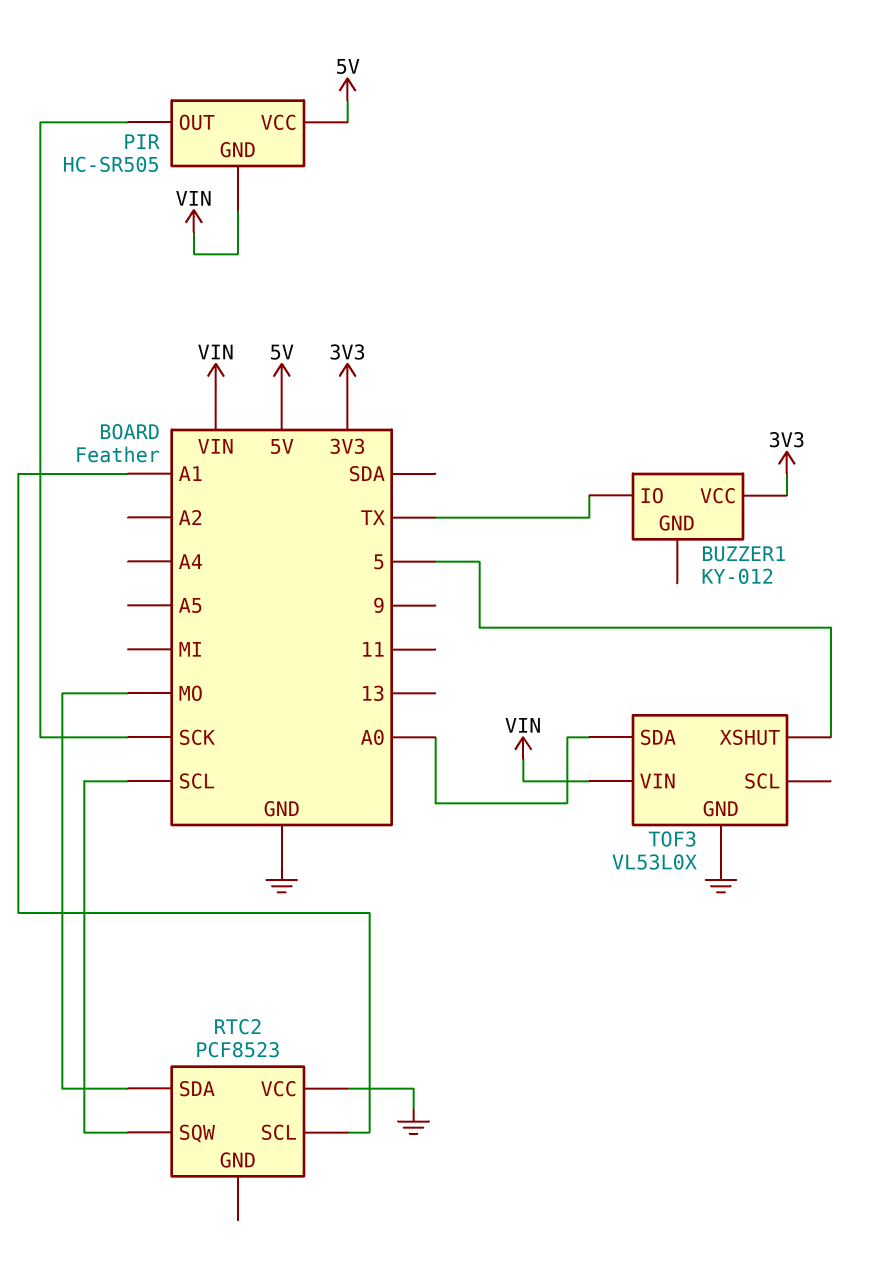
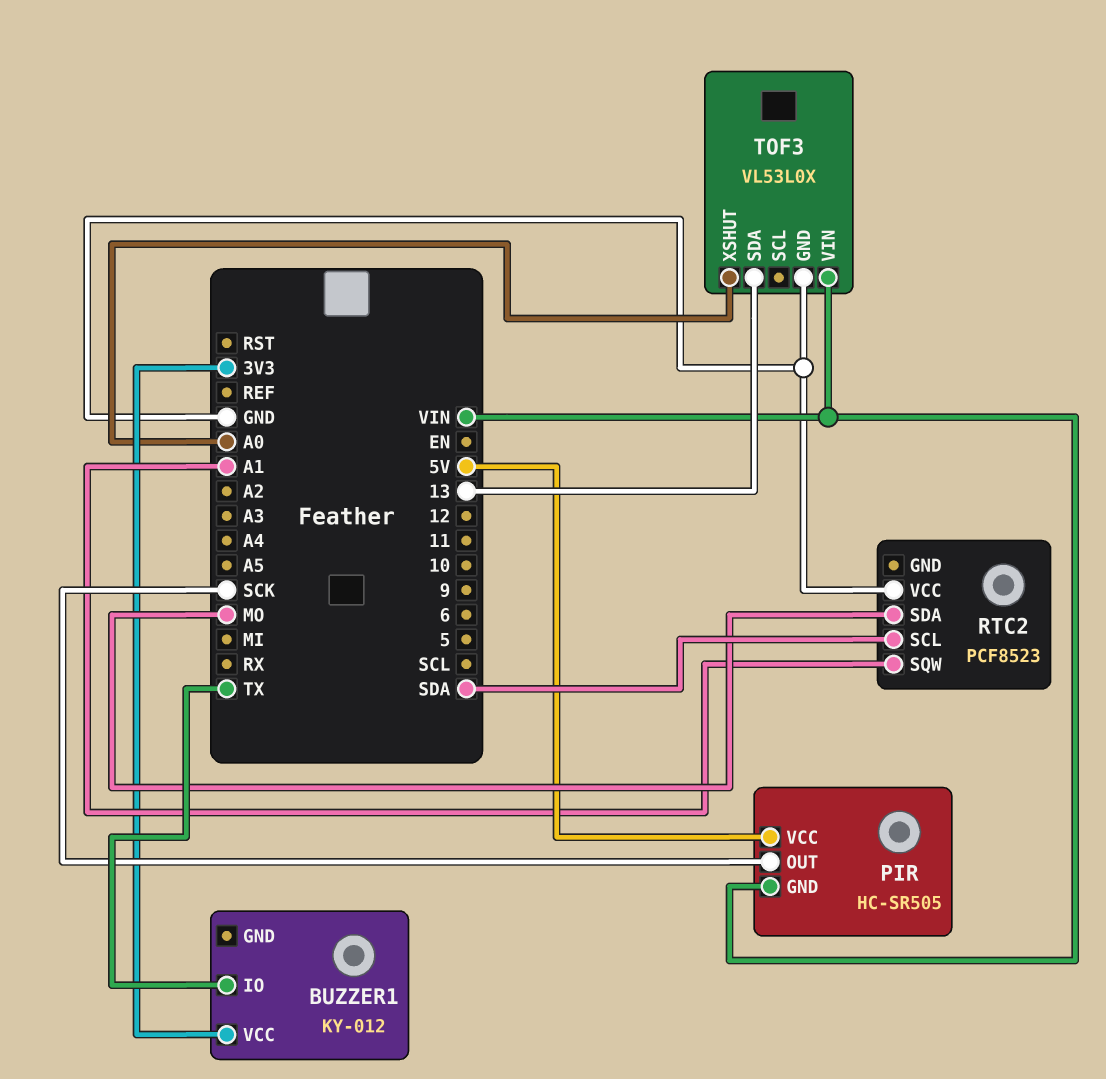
RTC2 pin SCL: A1 -> SDA
RTC2 pin SQW: SCL -> A1
TOF3 pin SDA: A0 -> 13
TOF3 pin XSHUT: 5 -> A0

